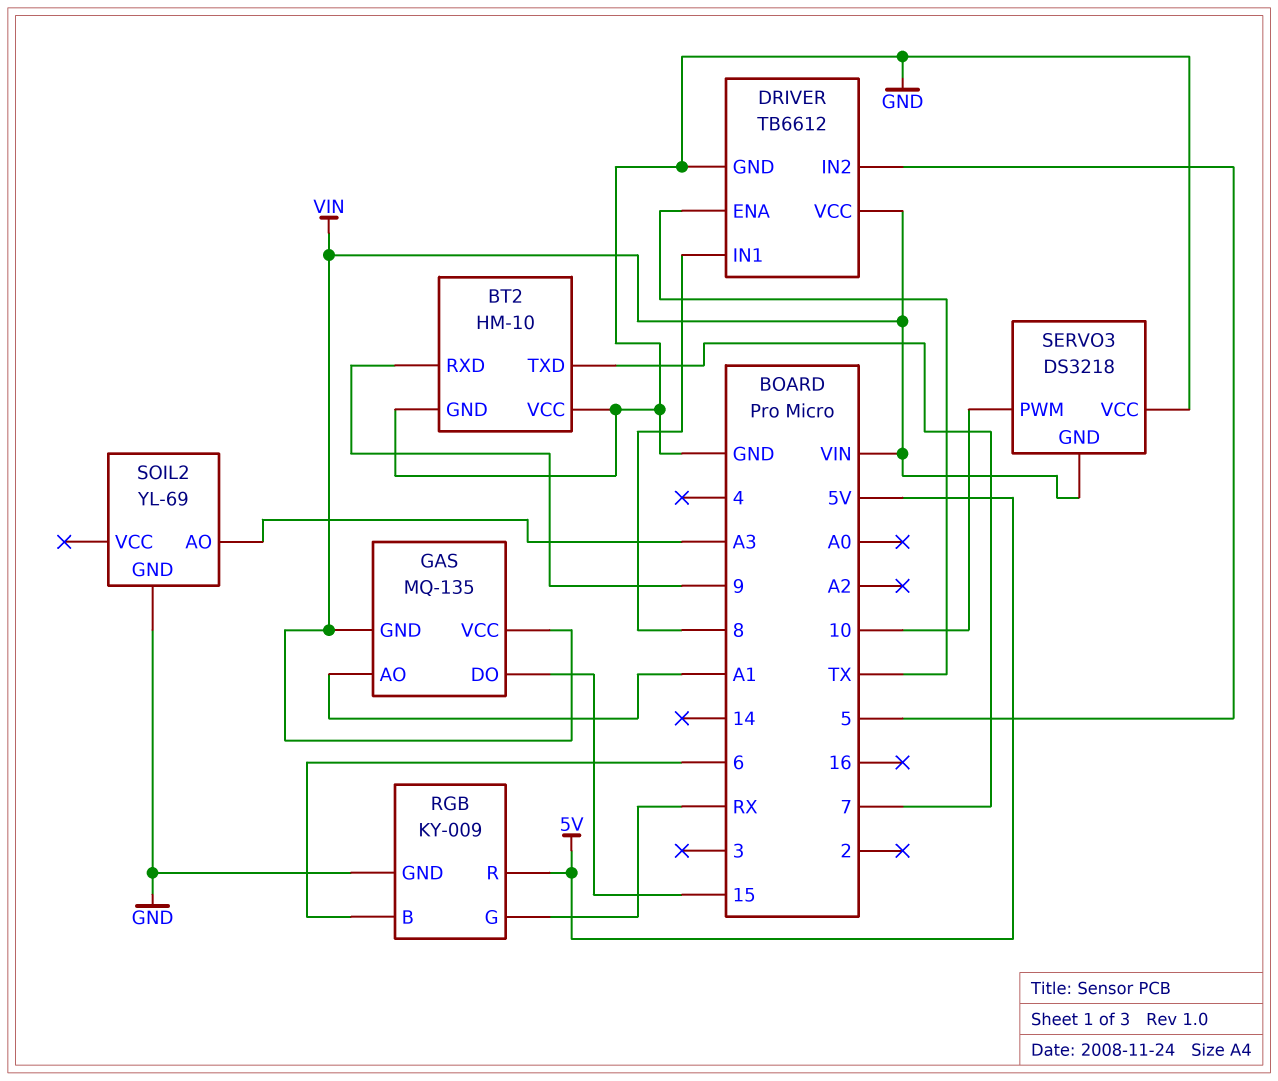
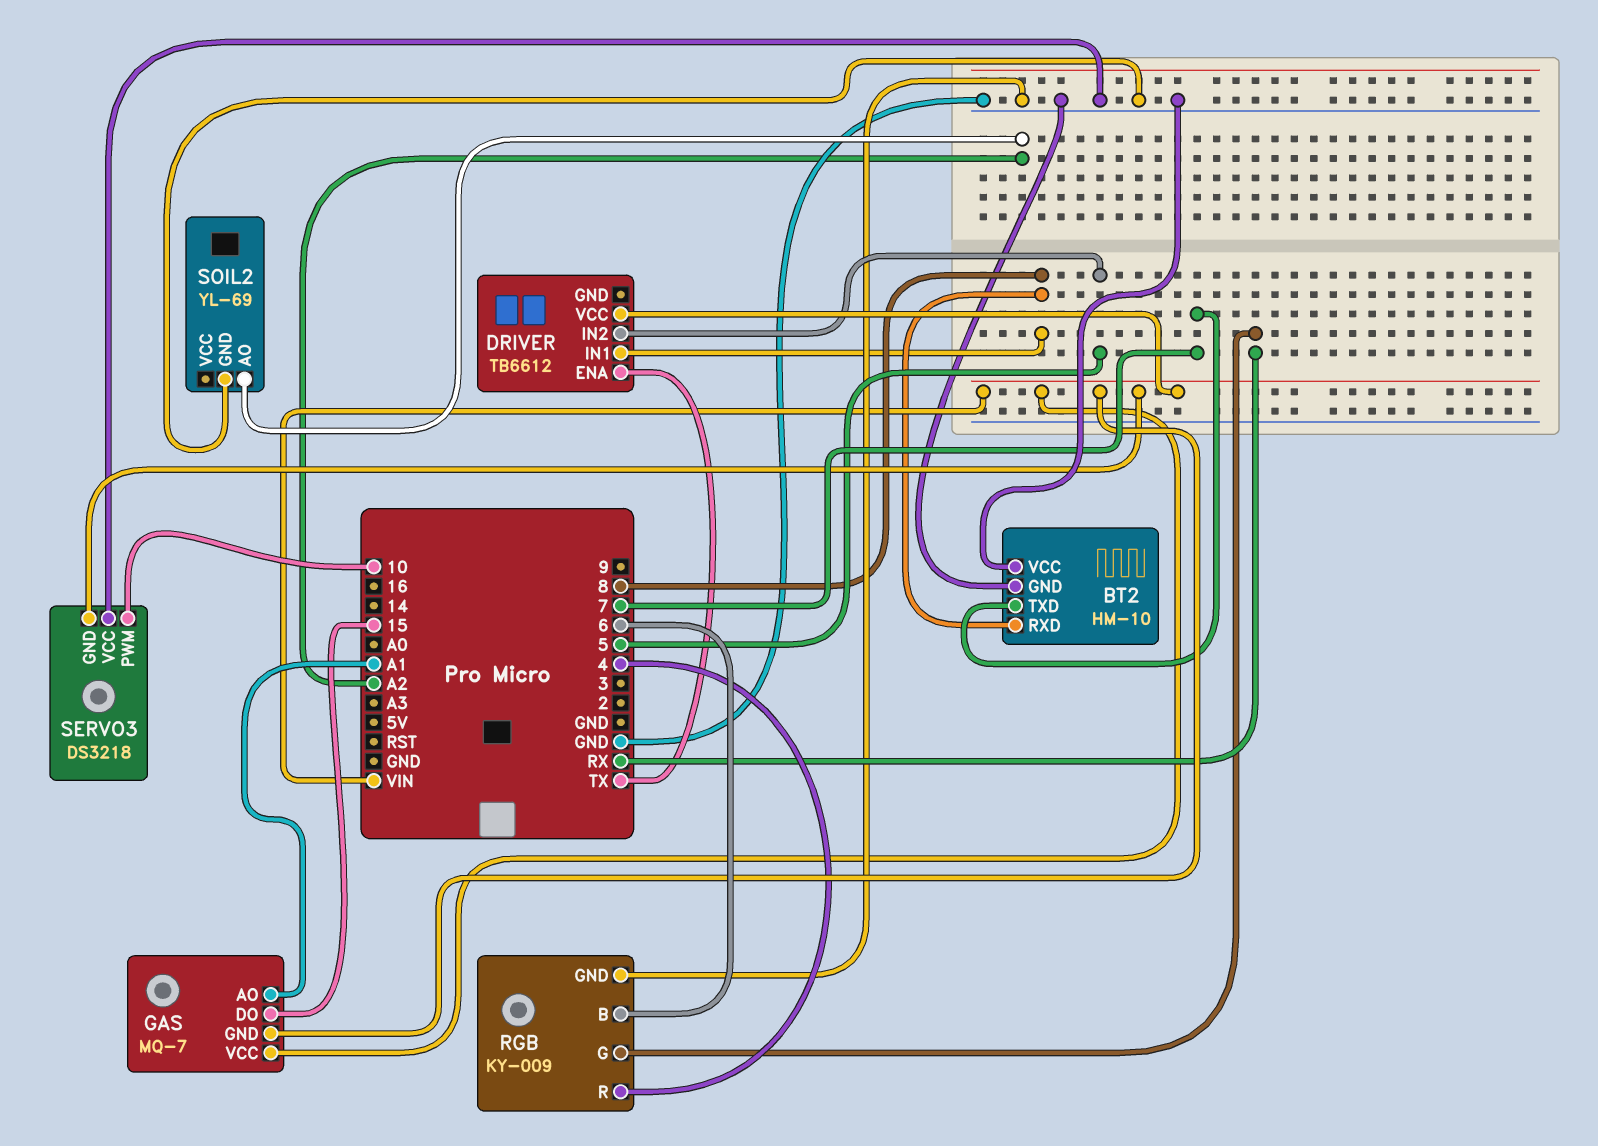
BT2 pin RXD: 9 -> 8
DRIVER pin GND: GND -> none
GAS: MQ-135 -> MQ-7
RGB pin R: 5V -> 4
SOIL2 pin AO: A3 -> A2

